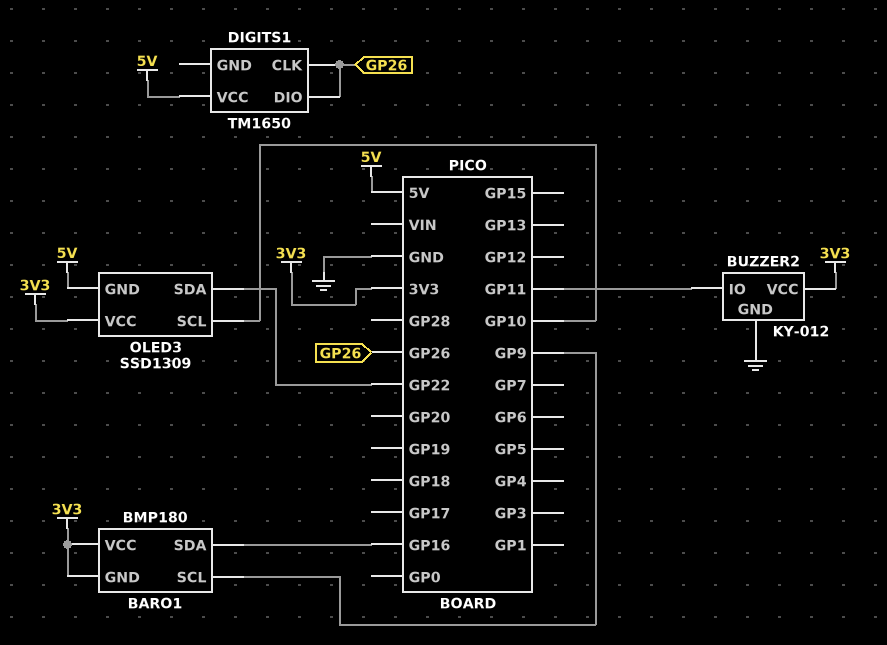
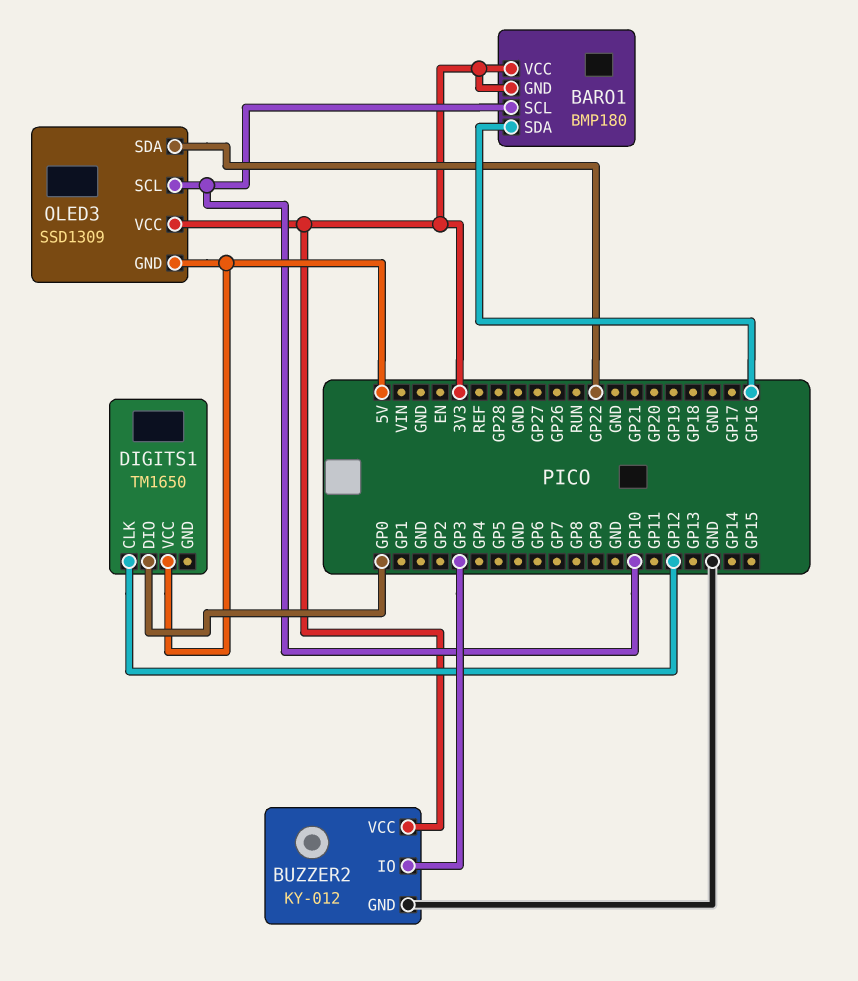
BARO1 pin SCL: GP9 -> GP10
BUZZER2 pin IO: GP11 -> GP3
DIGITS1 pin CLK: GP26 -> GP12
DIGITS1 pin DIO: GP26 -> GP0

